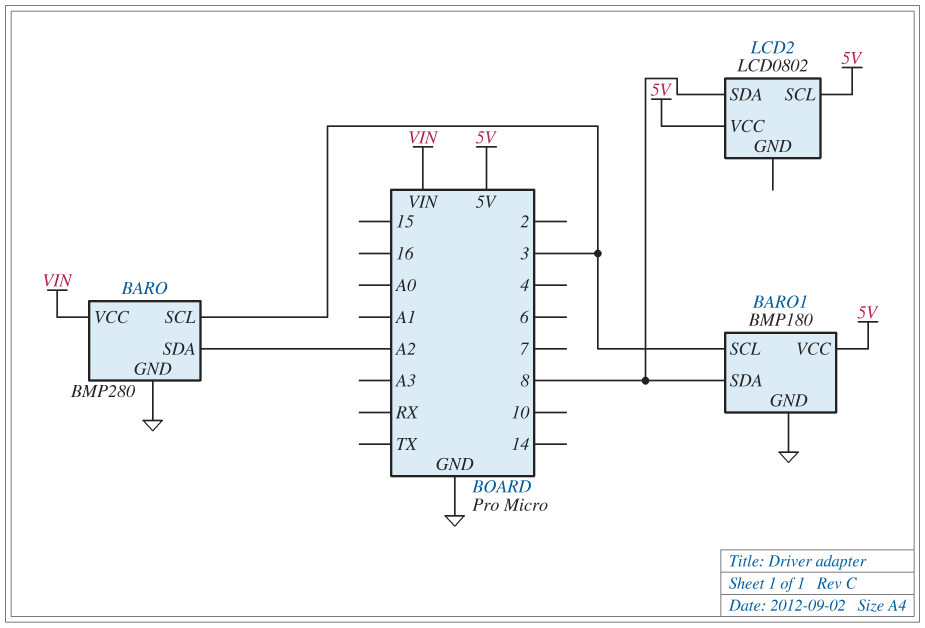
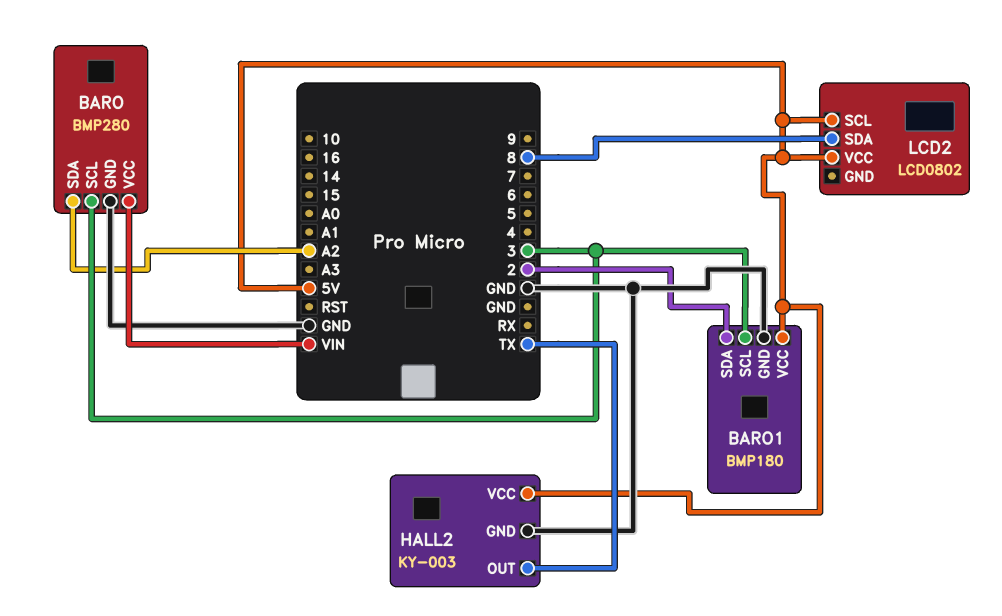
BARO1 pin SDA: 8 -> 2
HALL2: none -> KY-003
HALL2 pin GND: none -> GND
HALL2 pin OUT: none -> TX
HALL2 pin VCC: none -> 5V

